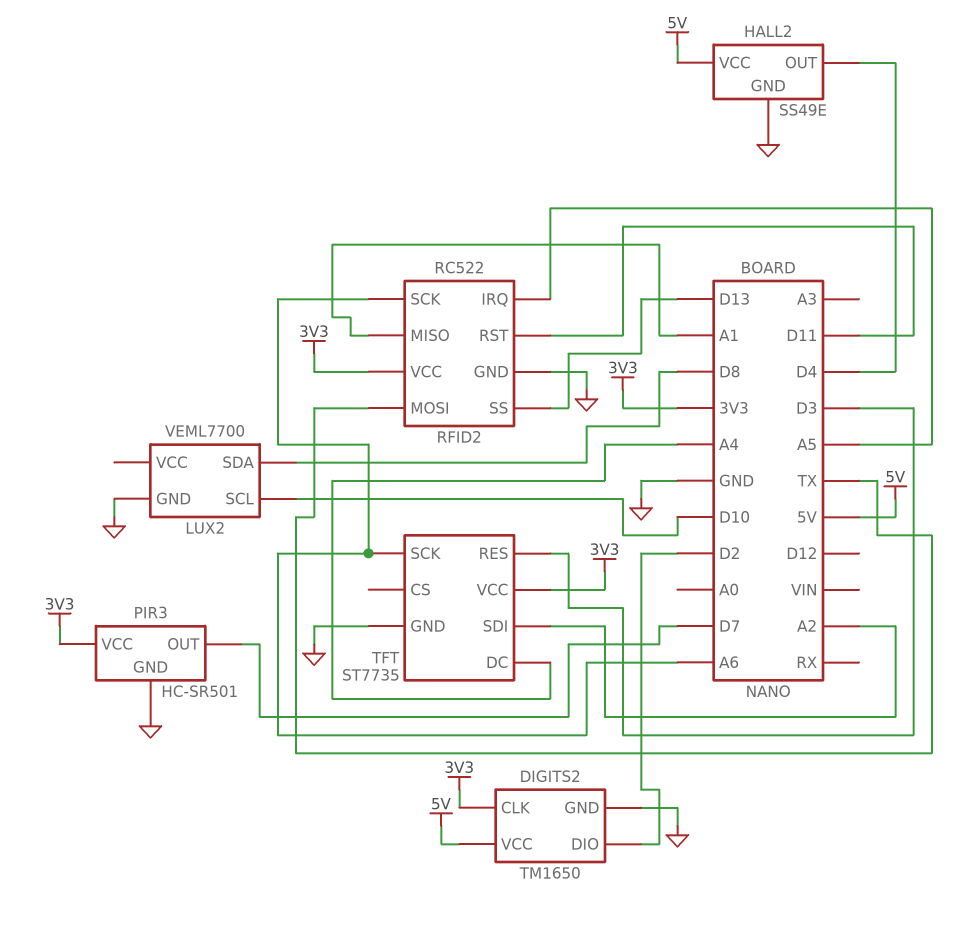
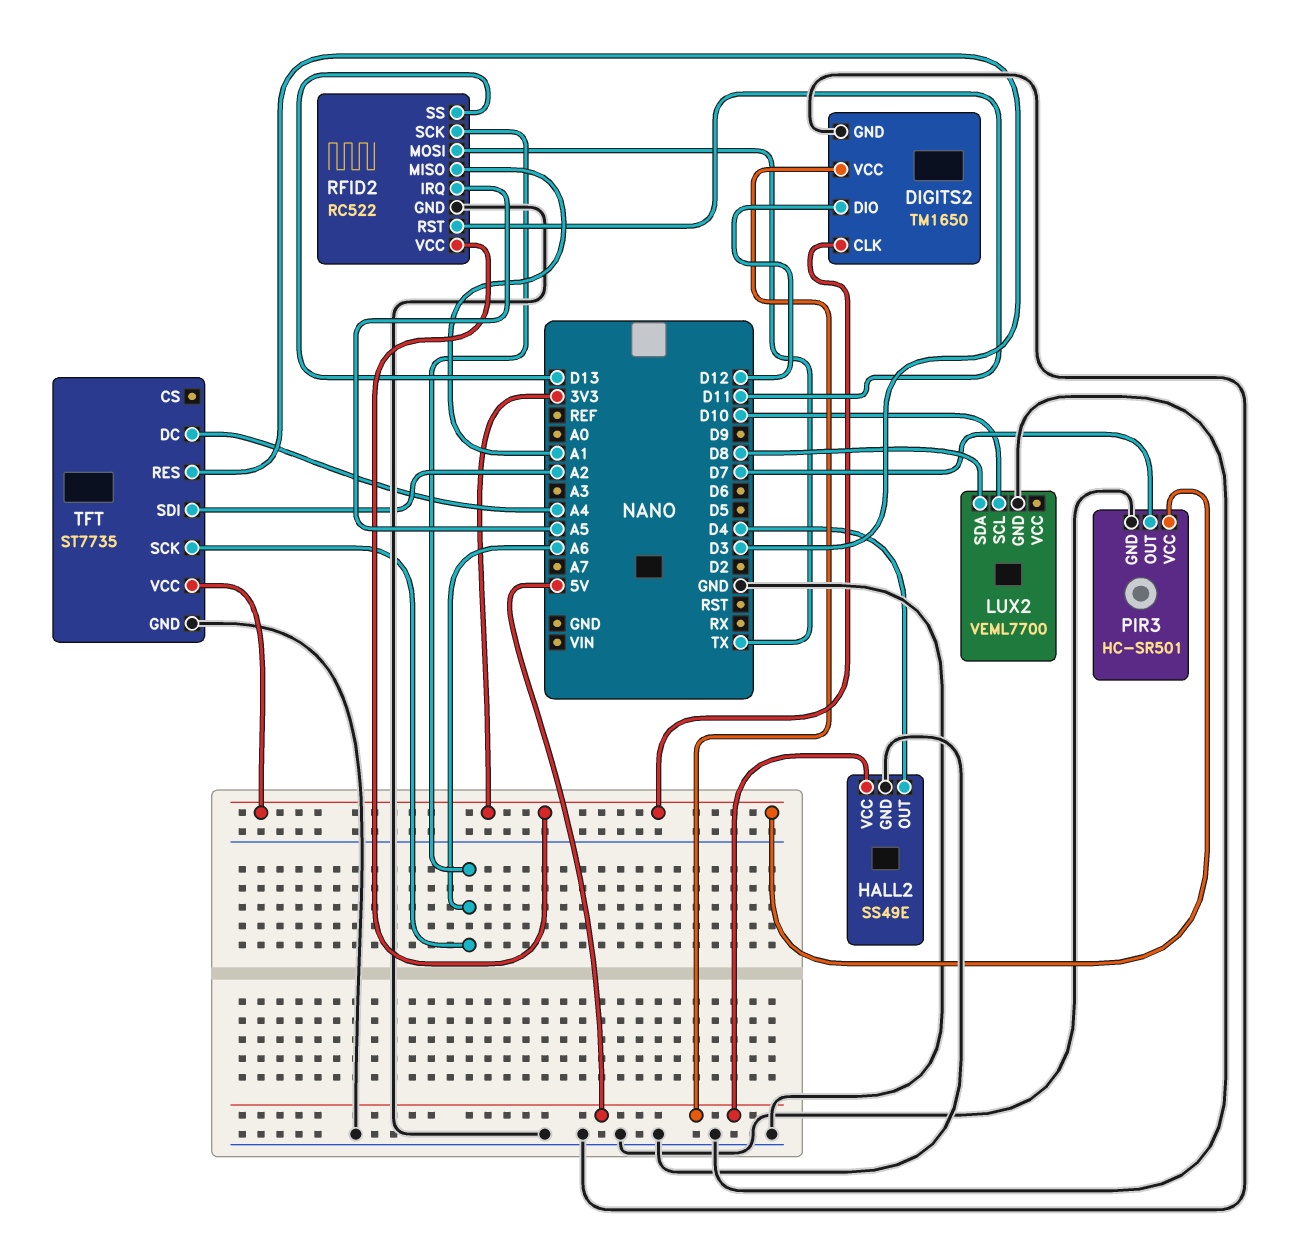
DIGITS2 pin DIO: D2 -> D12

